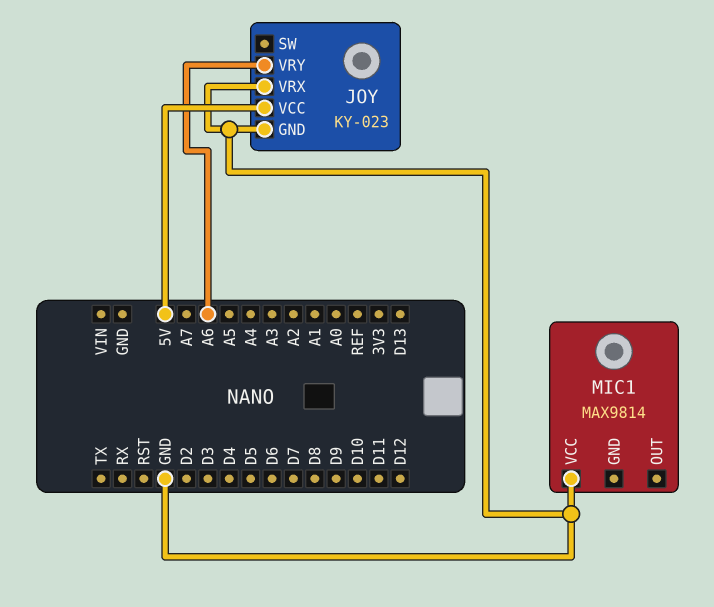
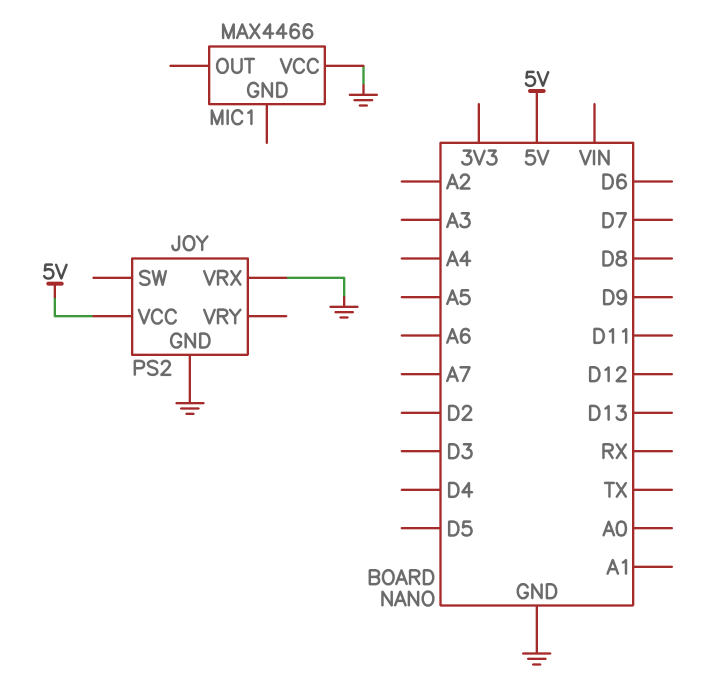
JOY: KY-023 -> PS2
JOY pin VRY: A6 -> none
MIC1: MAX9814 -> MAX4466

